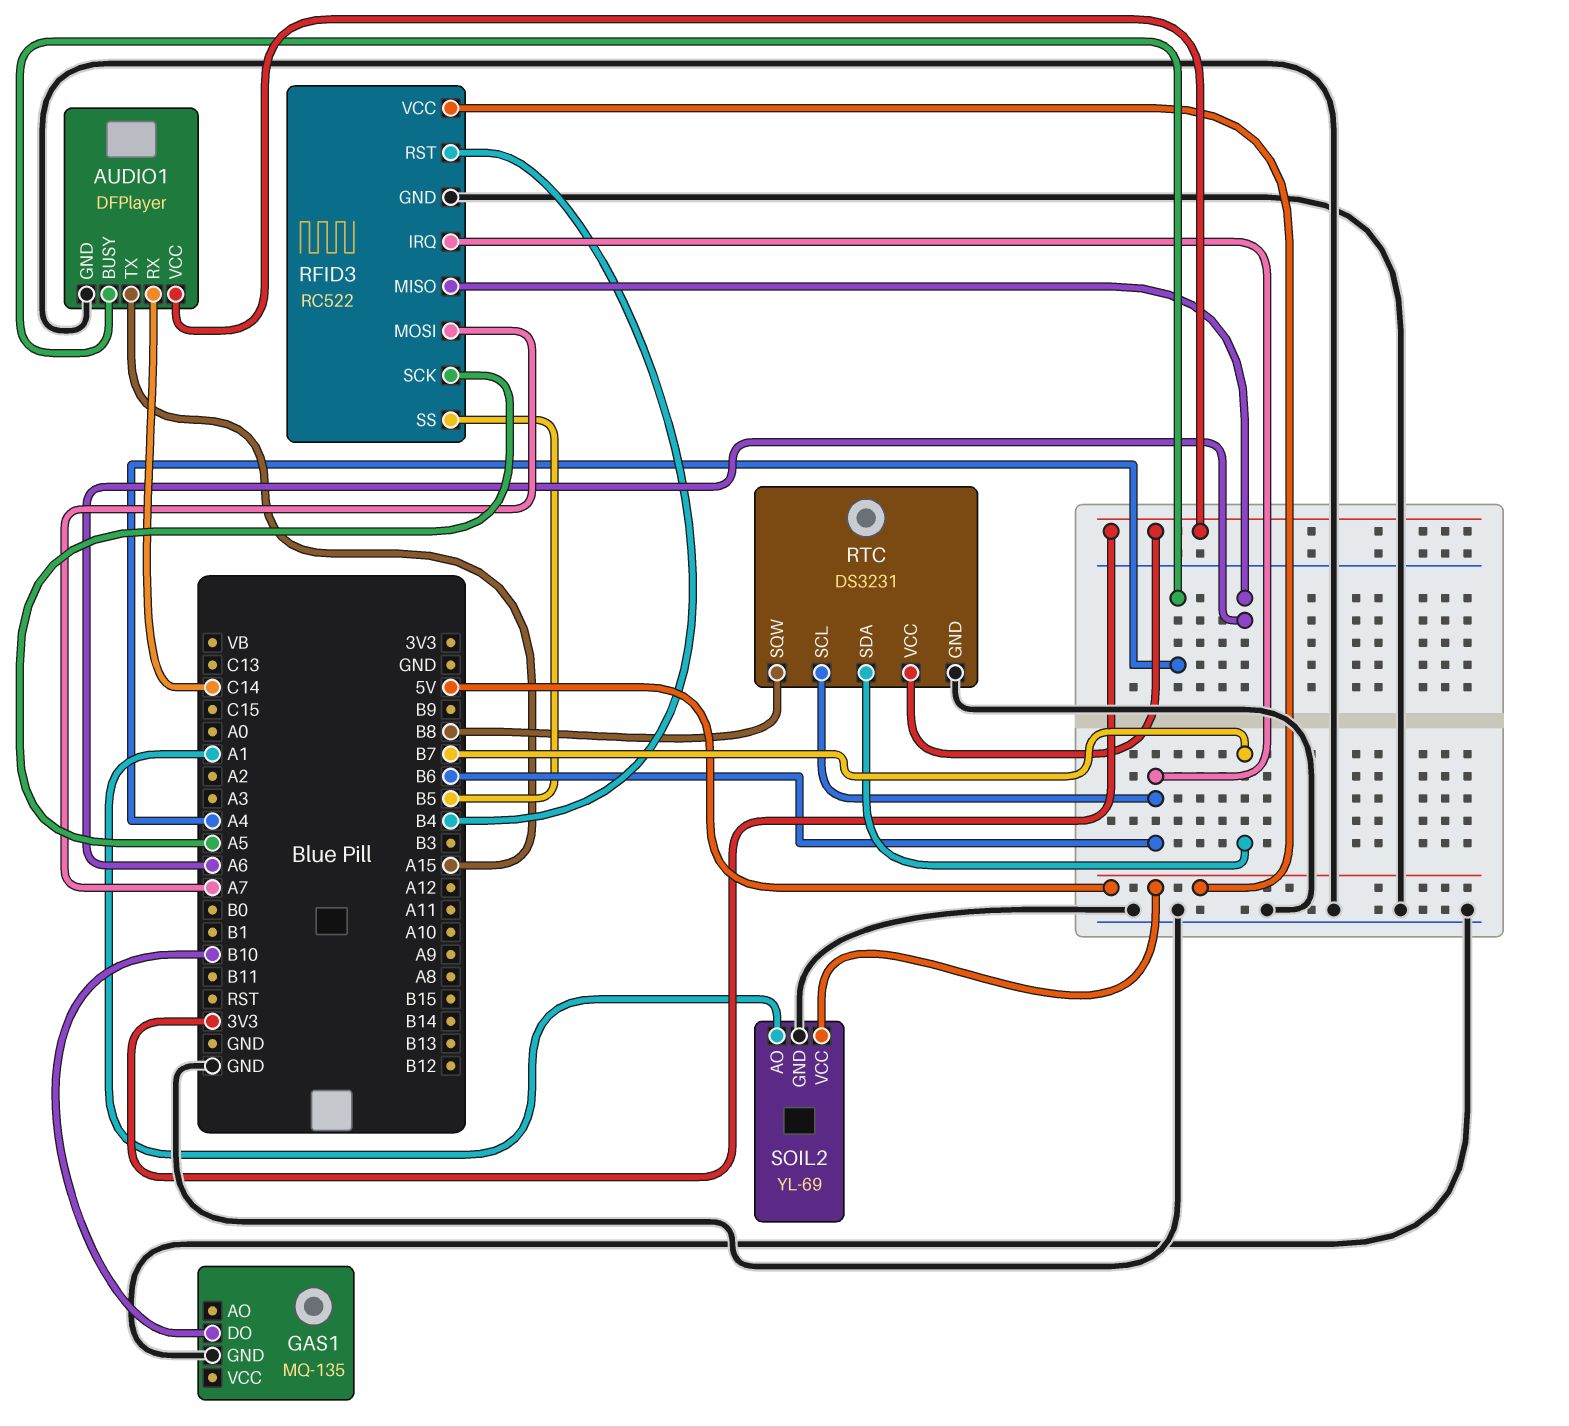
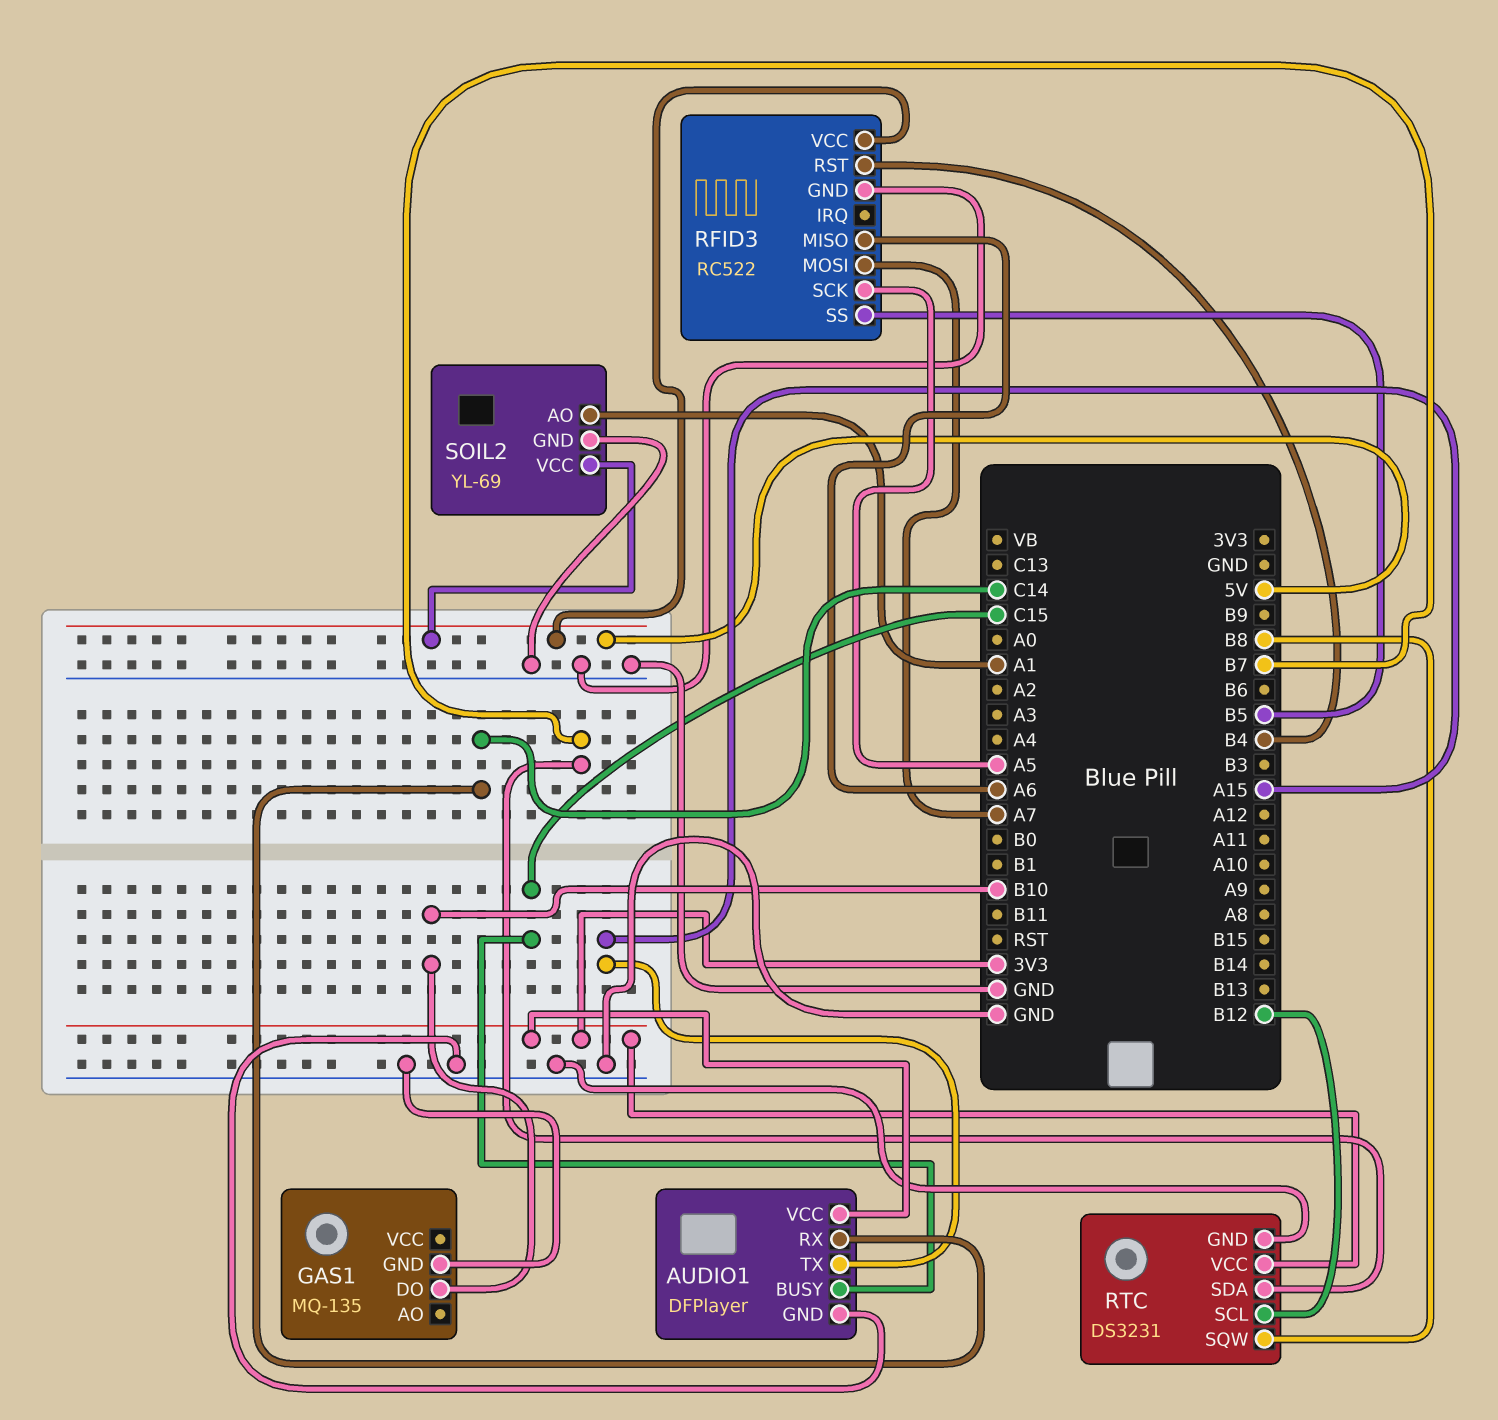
AUDIO1 pin BUSY: A4 -> C15
RFID3 pin IRQ: B6 -> none
RTC pin SCL: B6 -> B12

